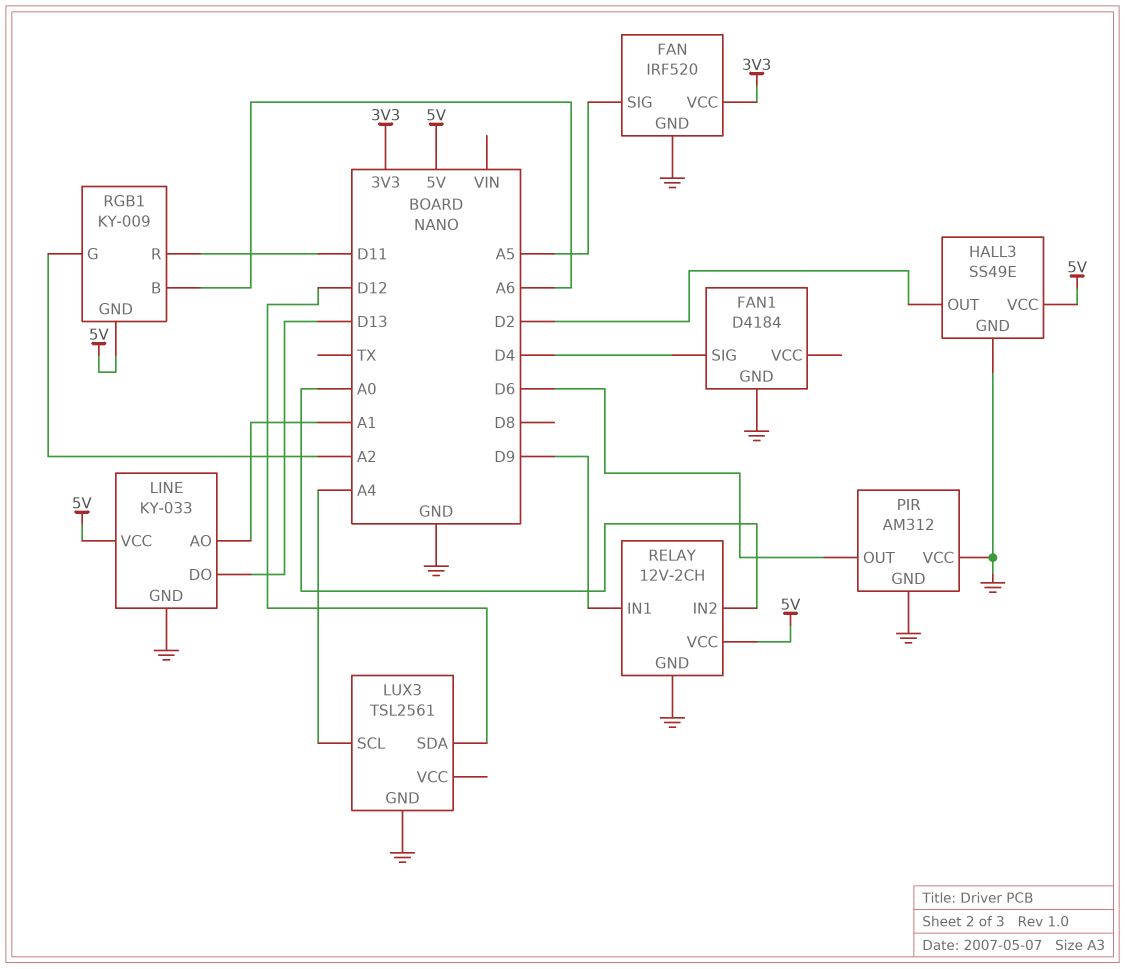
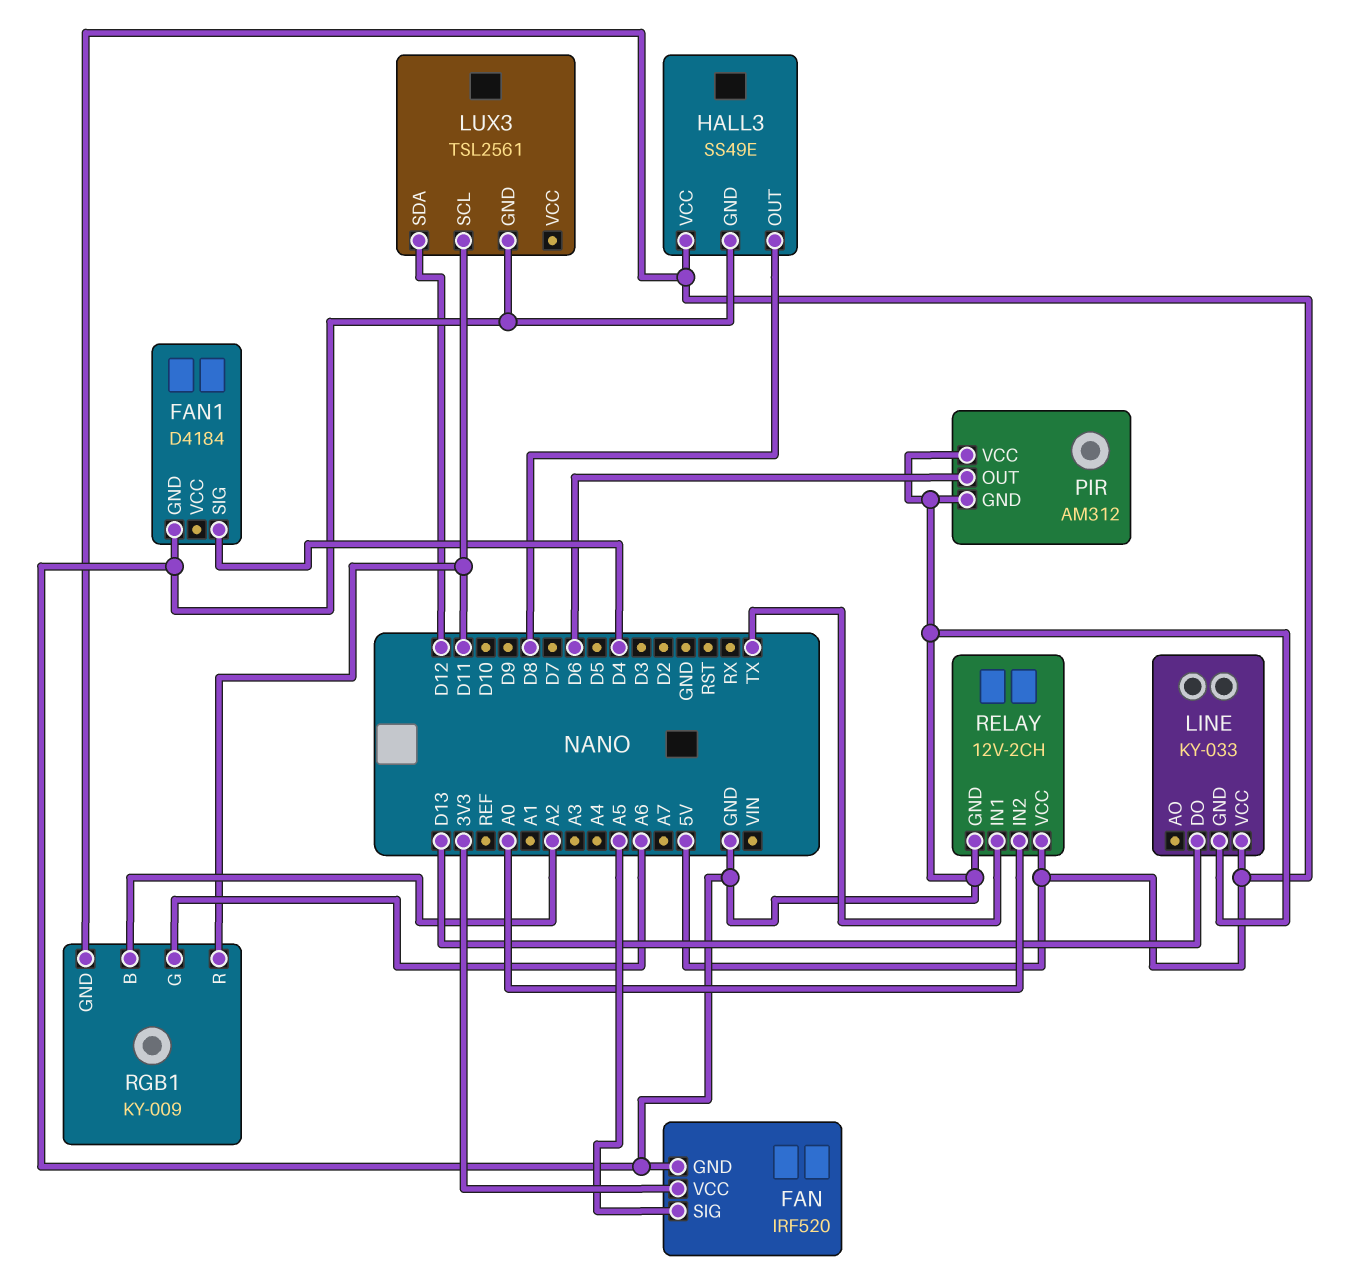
HALL3 pin OUT: D2 -> D8
LINE pin AO: A1 -> none
LUX3 pin SCL: A4 -> D11
RELAY pin IN1: D9 -> TX
RGB1 pin B: A6 -> A2
RGB1 pin G: A2 -> A6

